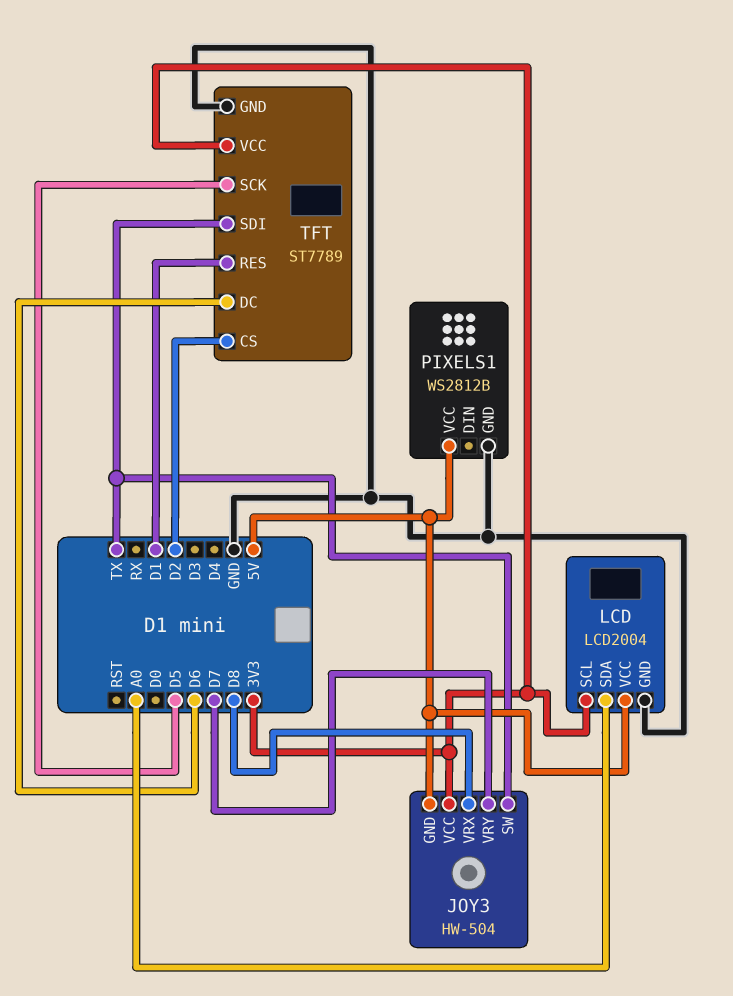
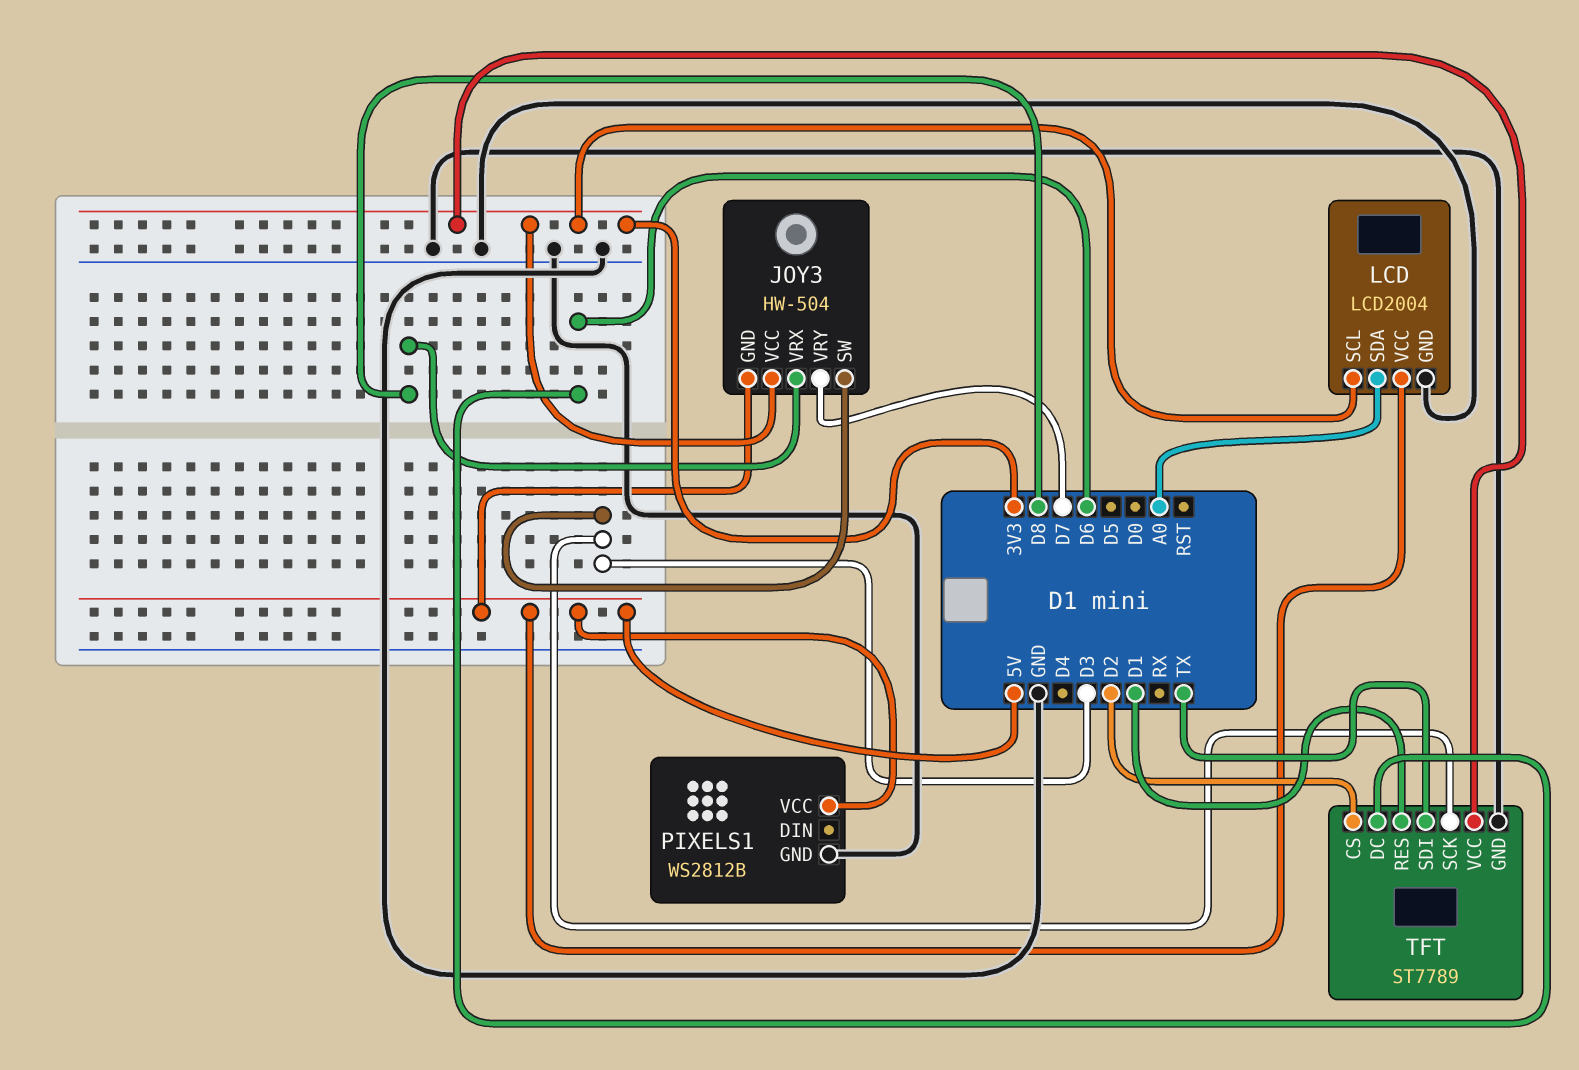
JOY3 pin SW: TX -> D3
TFT pin SCK: D5 -> D3

